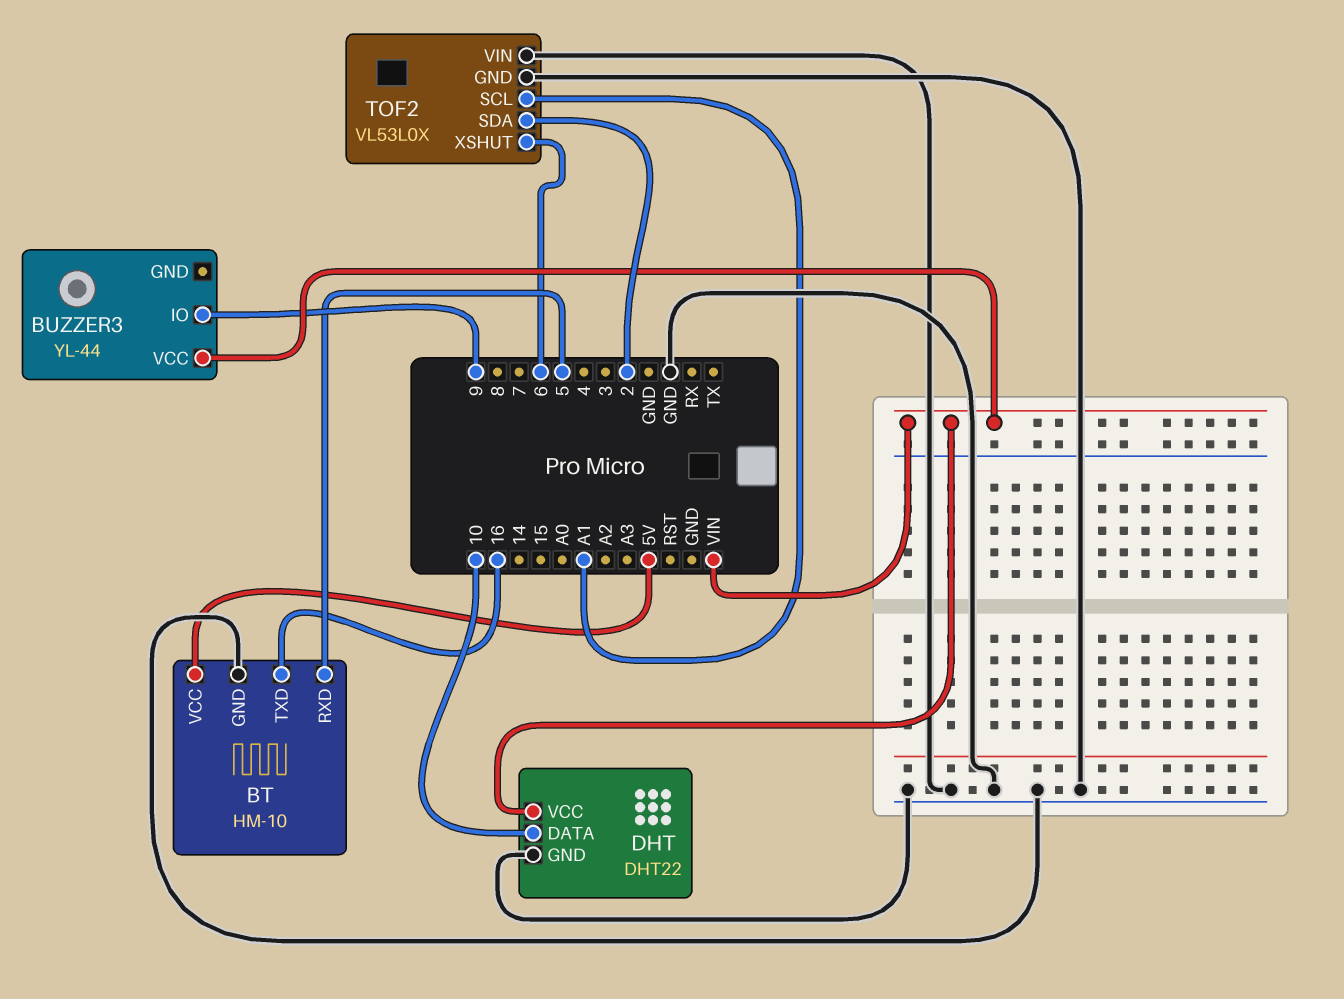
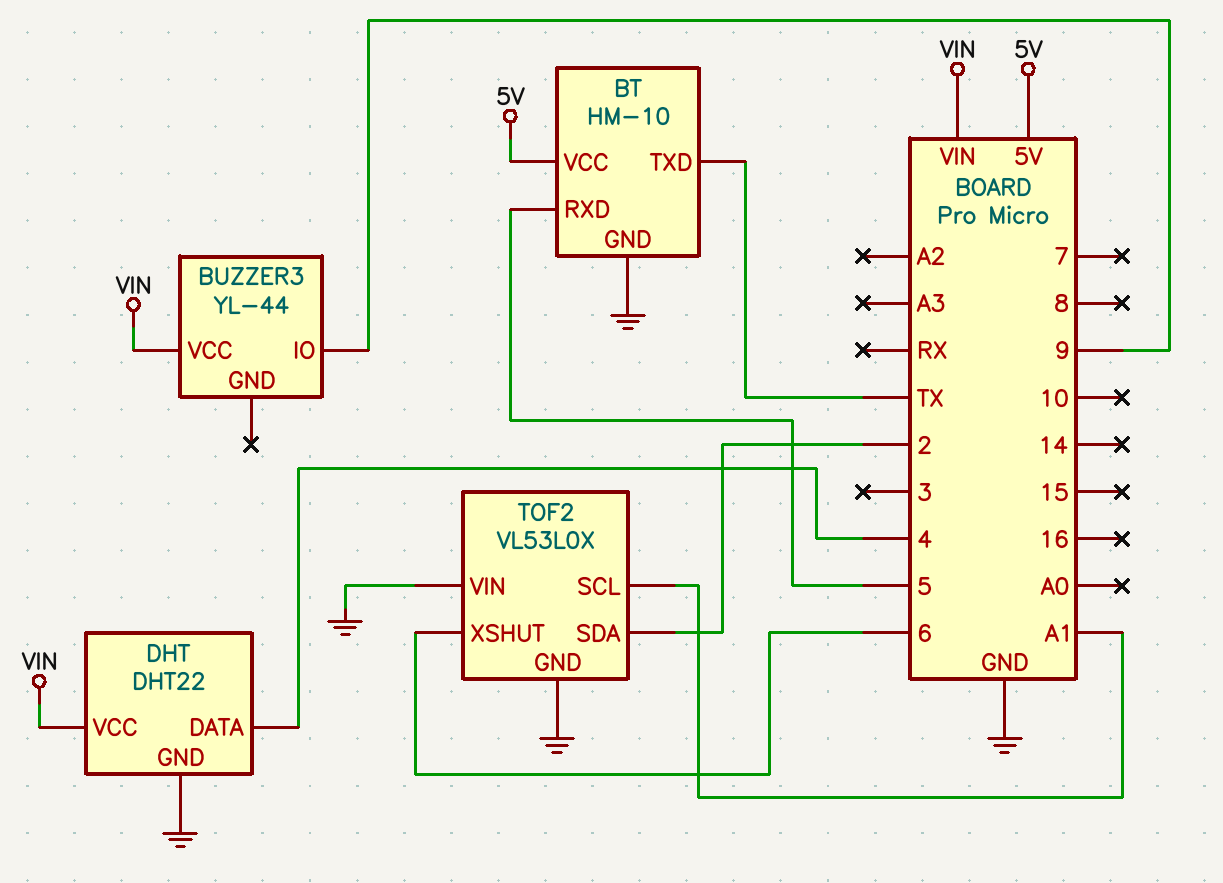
BT pin TXD: 16 -> TX
DHT pin DATA: 10 -> 4

